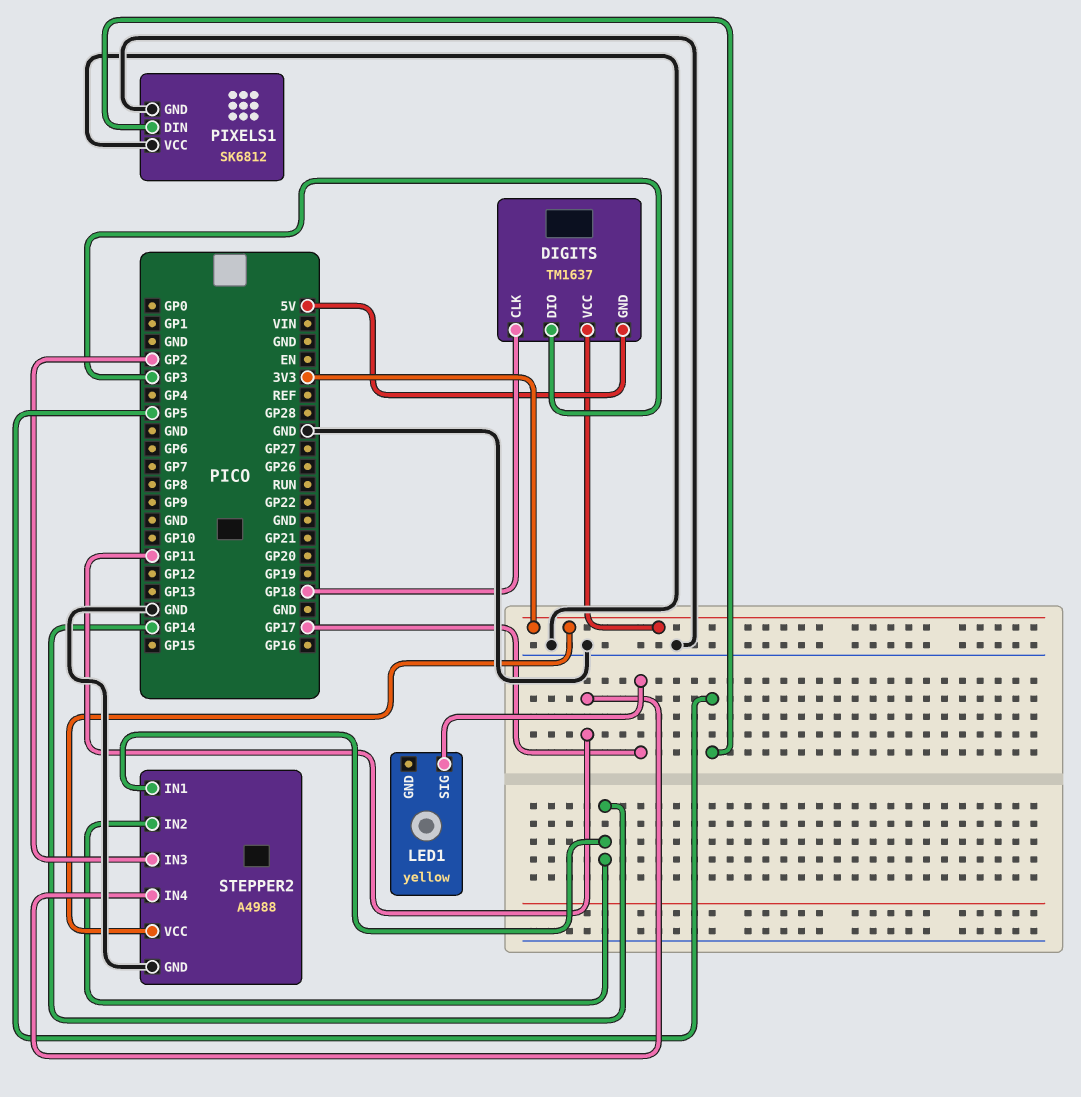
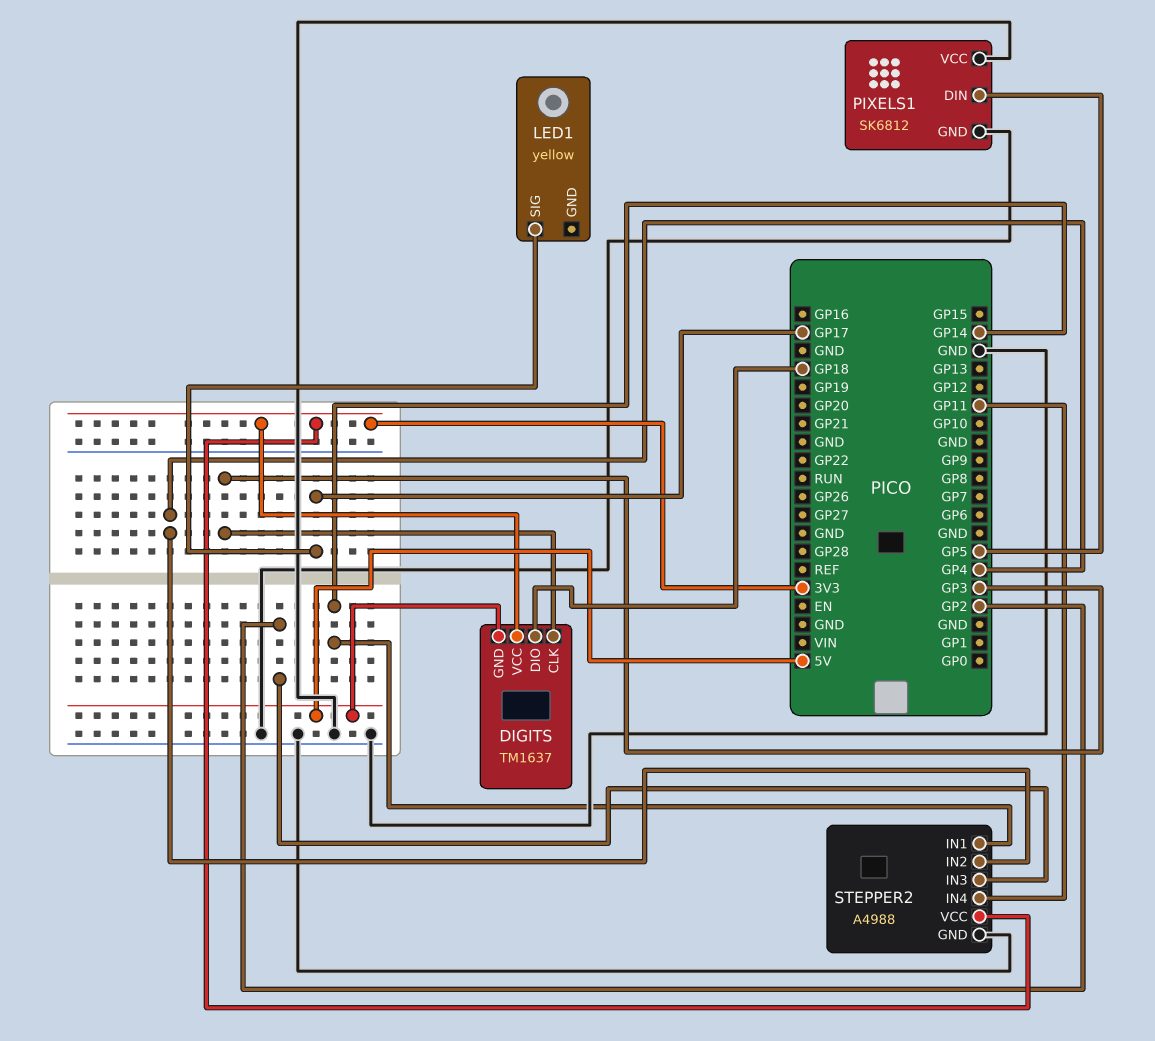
DIGITS pin CLK: GP18 -> GP3
DIGITS pin DIO: GP3 -> GP18
STEPPER2 pin IN2: GP14 -> GP4

